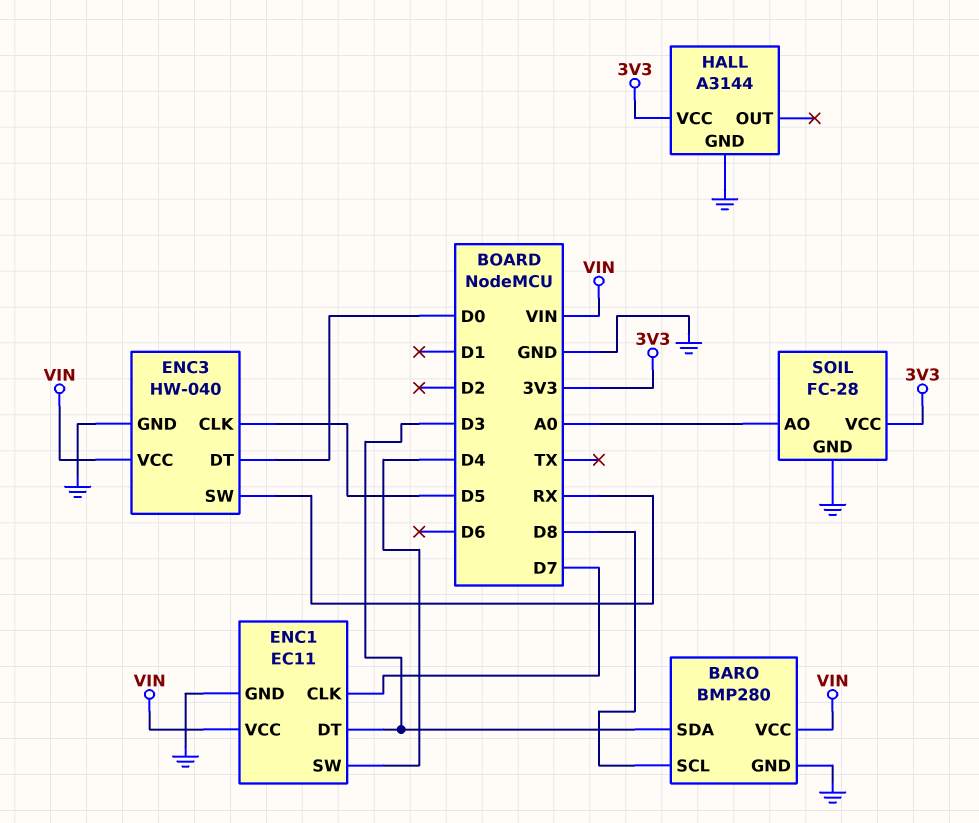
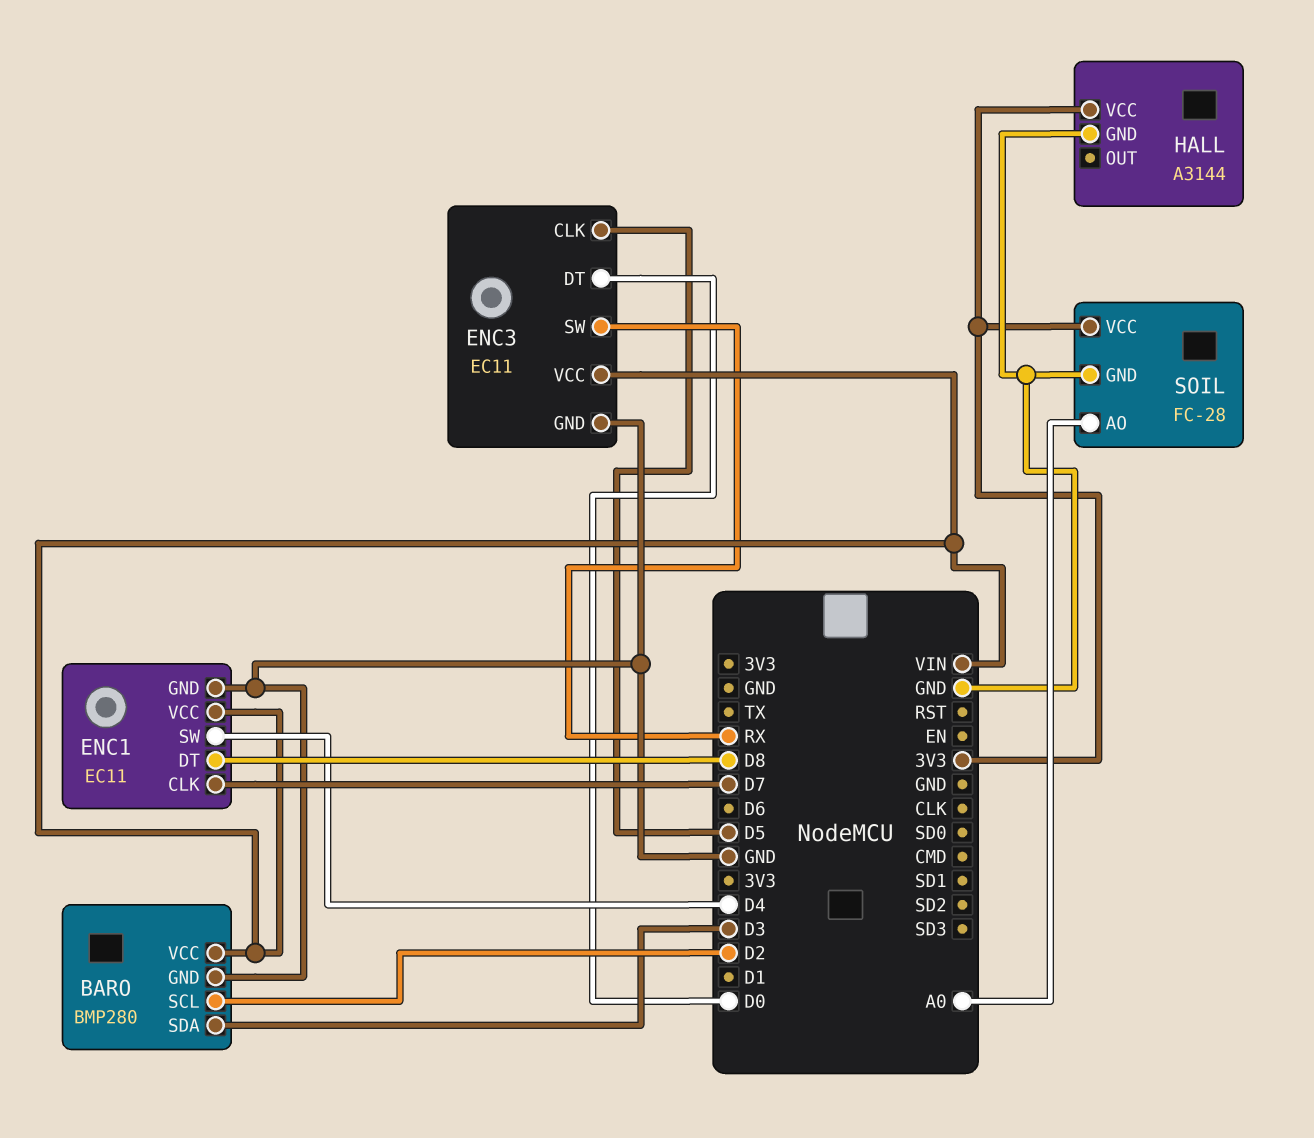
BARO pin SCL: D8 -> D2
ENC1 pin DT: D3 -> D8
ENC3: HW-040 -> EC11

